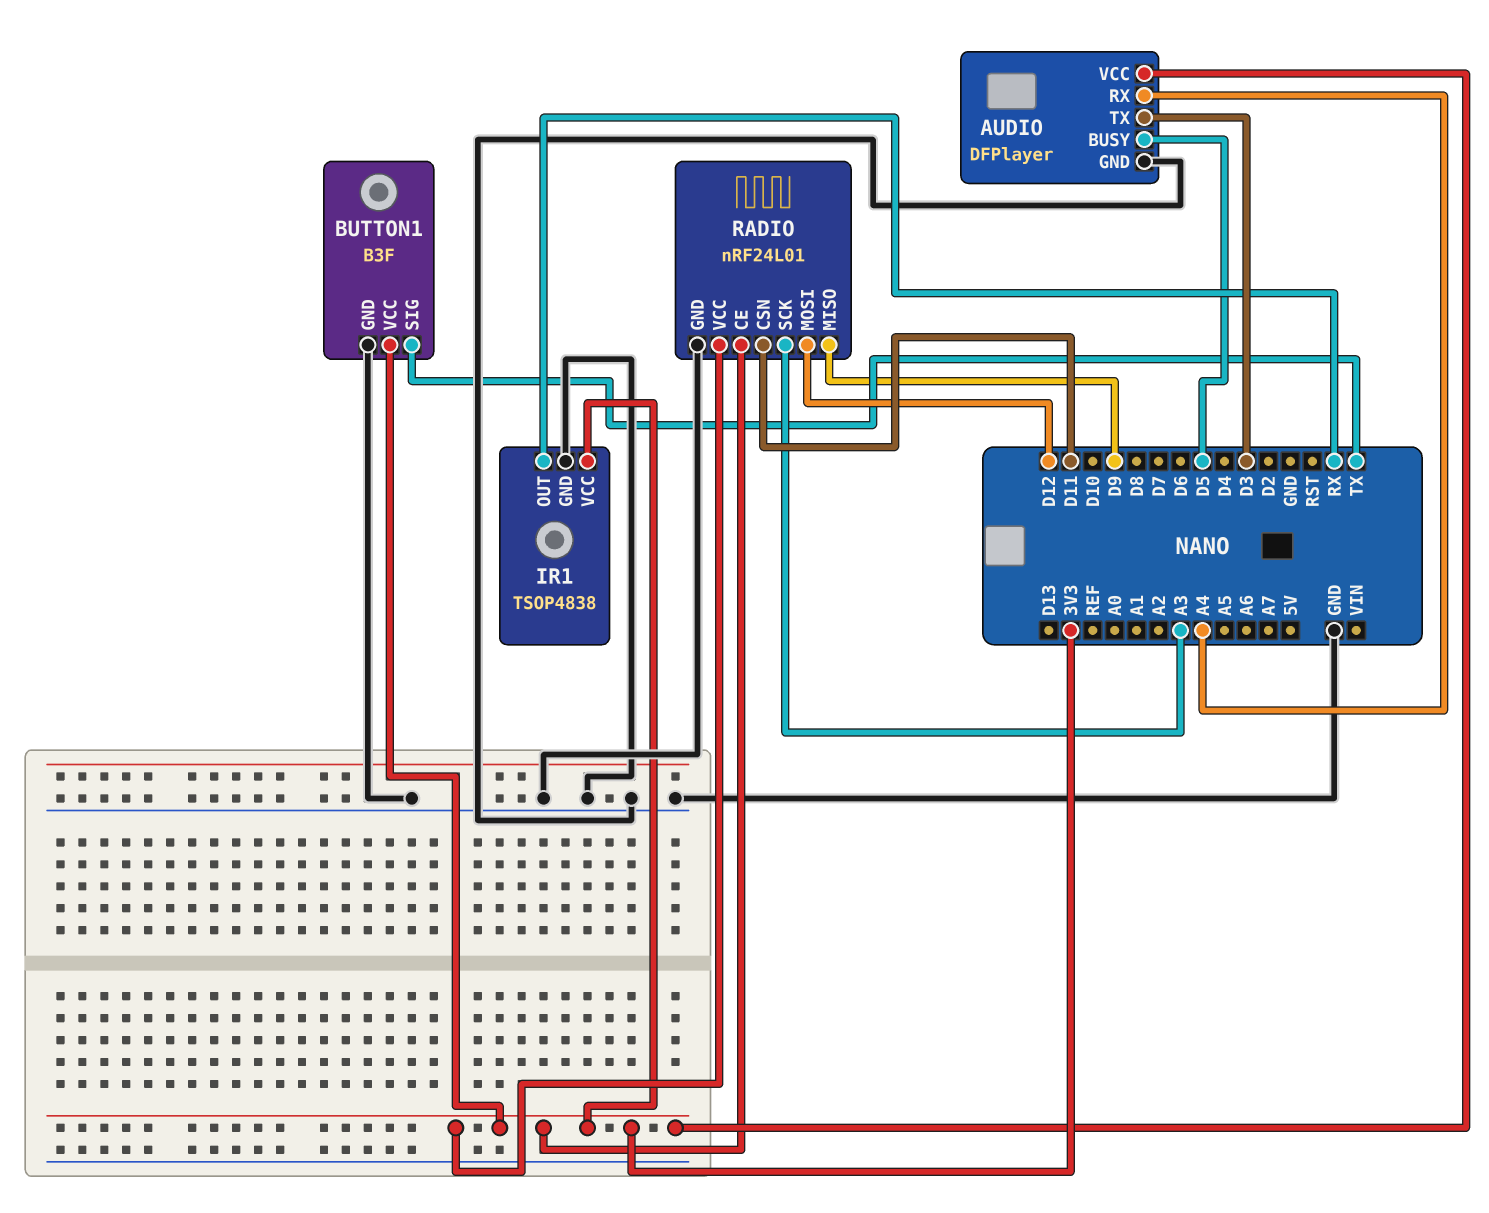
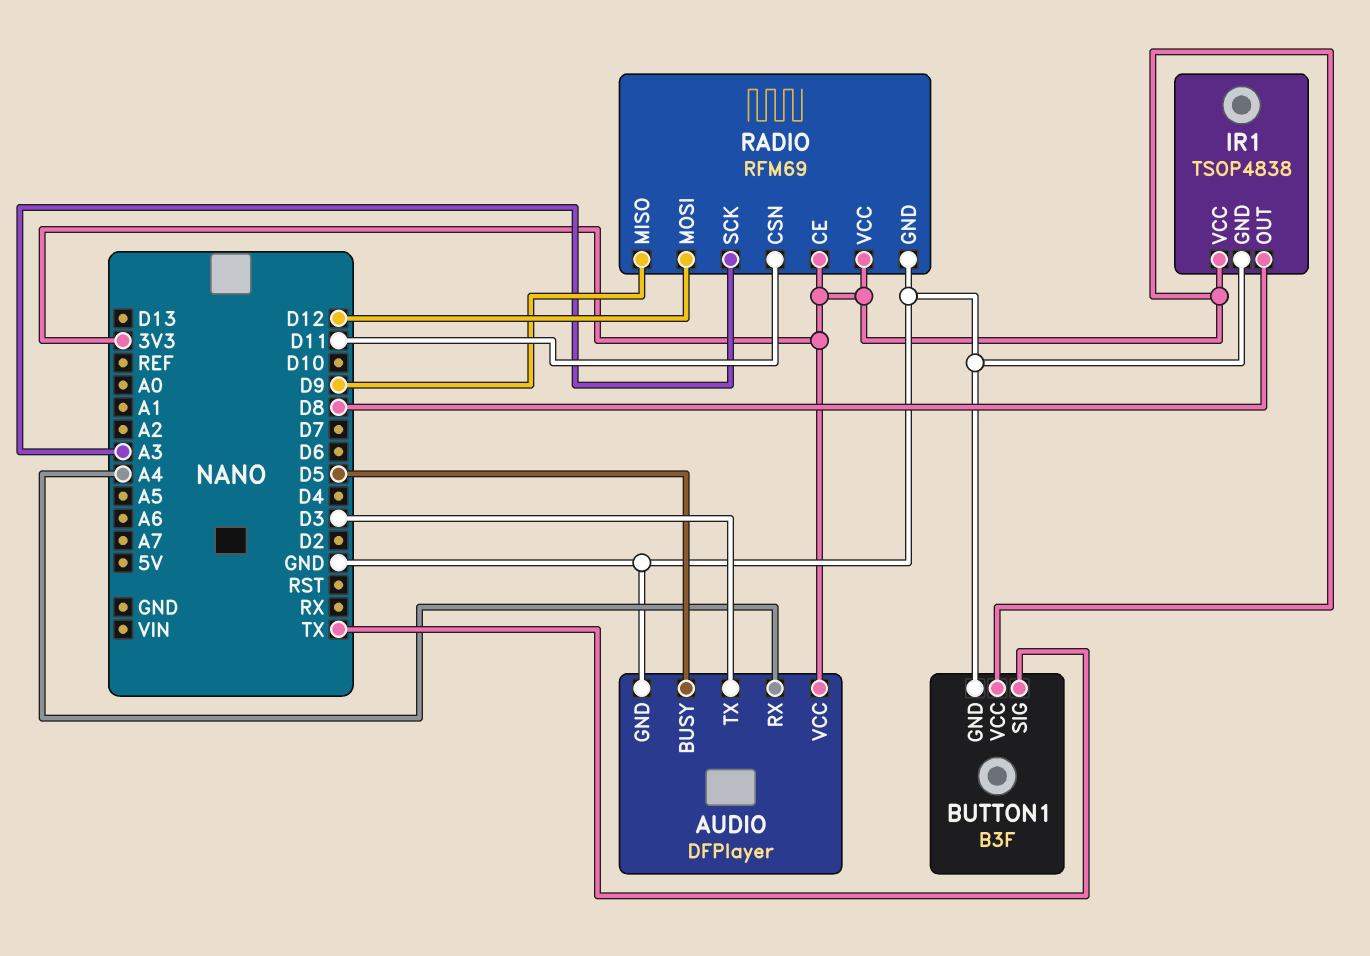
IR1 pin OUT: RX -> D8
RADIO: nRF24L01 -> RFM69

